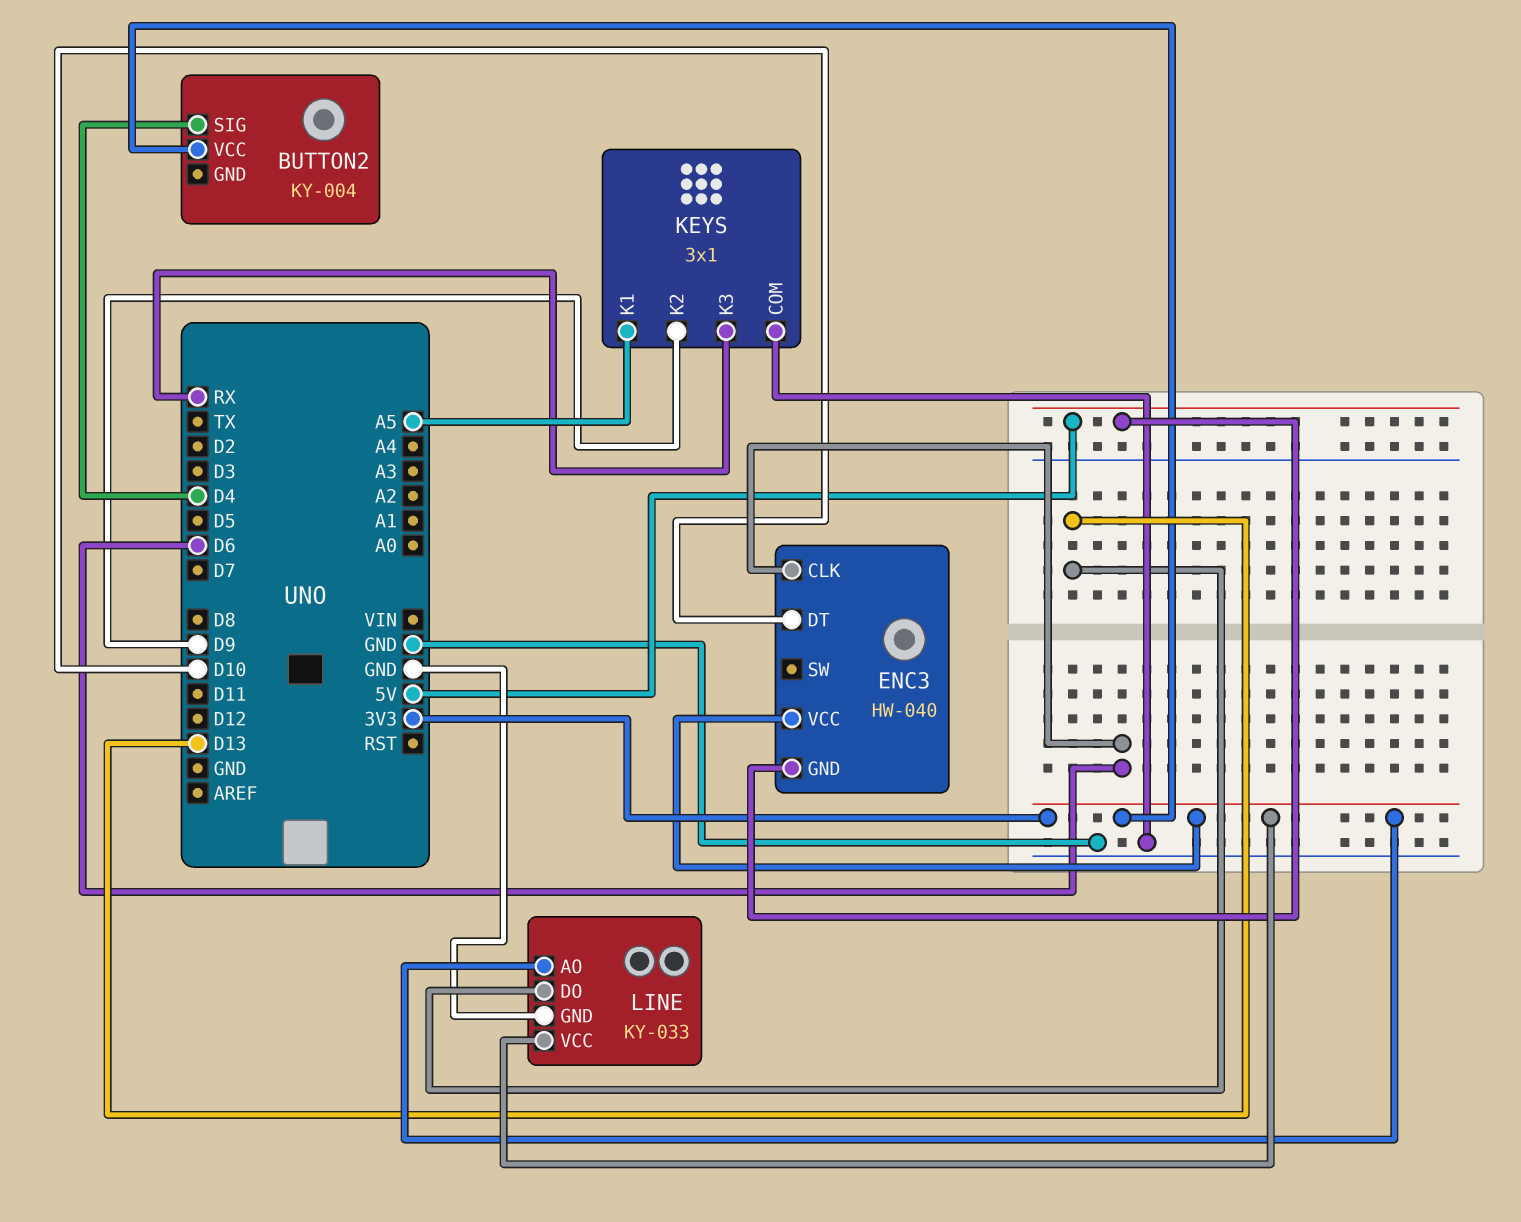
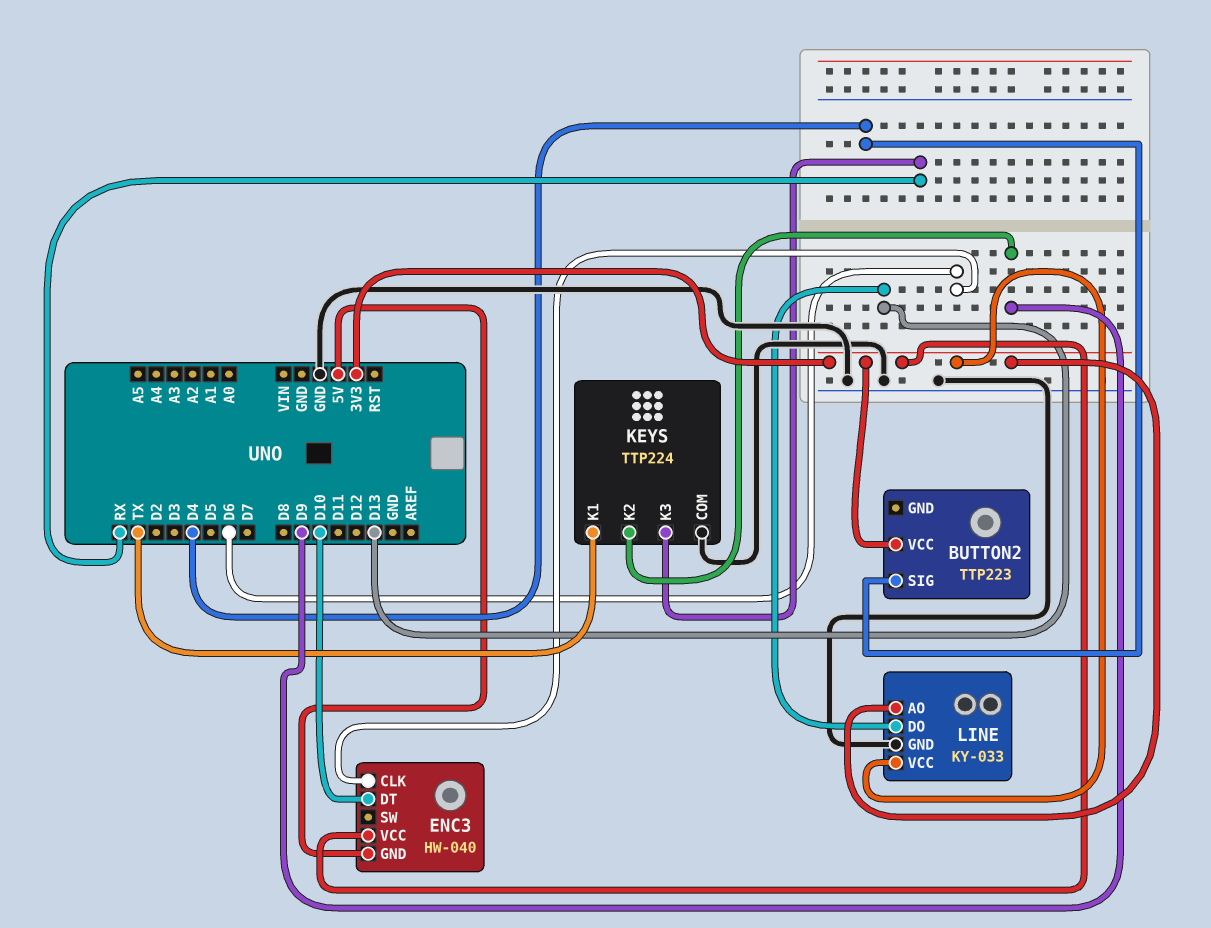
BUTTON2: KY-004 -> TTP223
KEYS: 3x1 -> TTP224
KEYS pin K1: A5 -> TX

